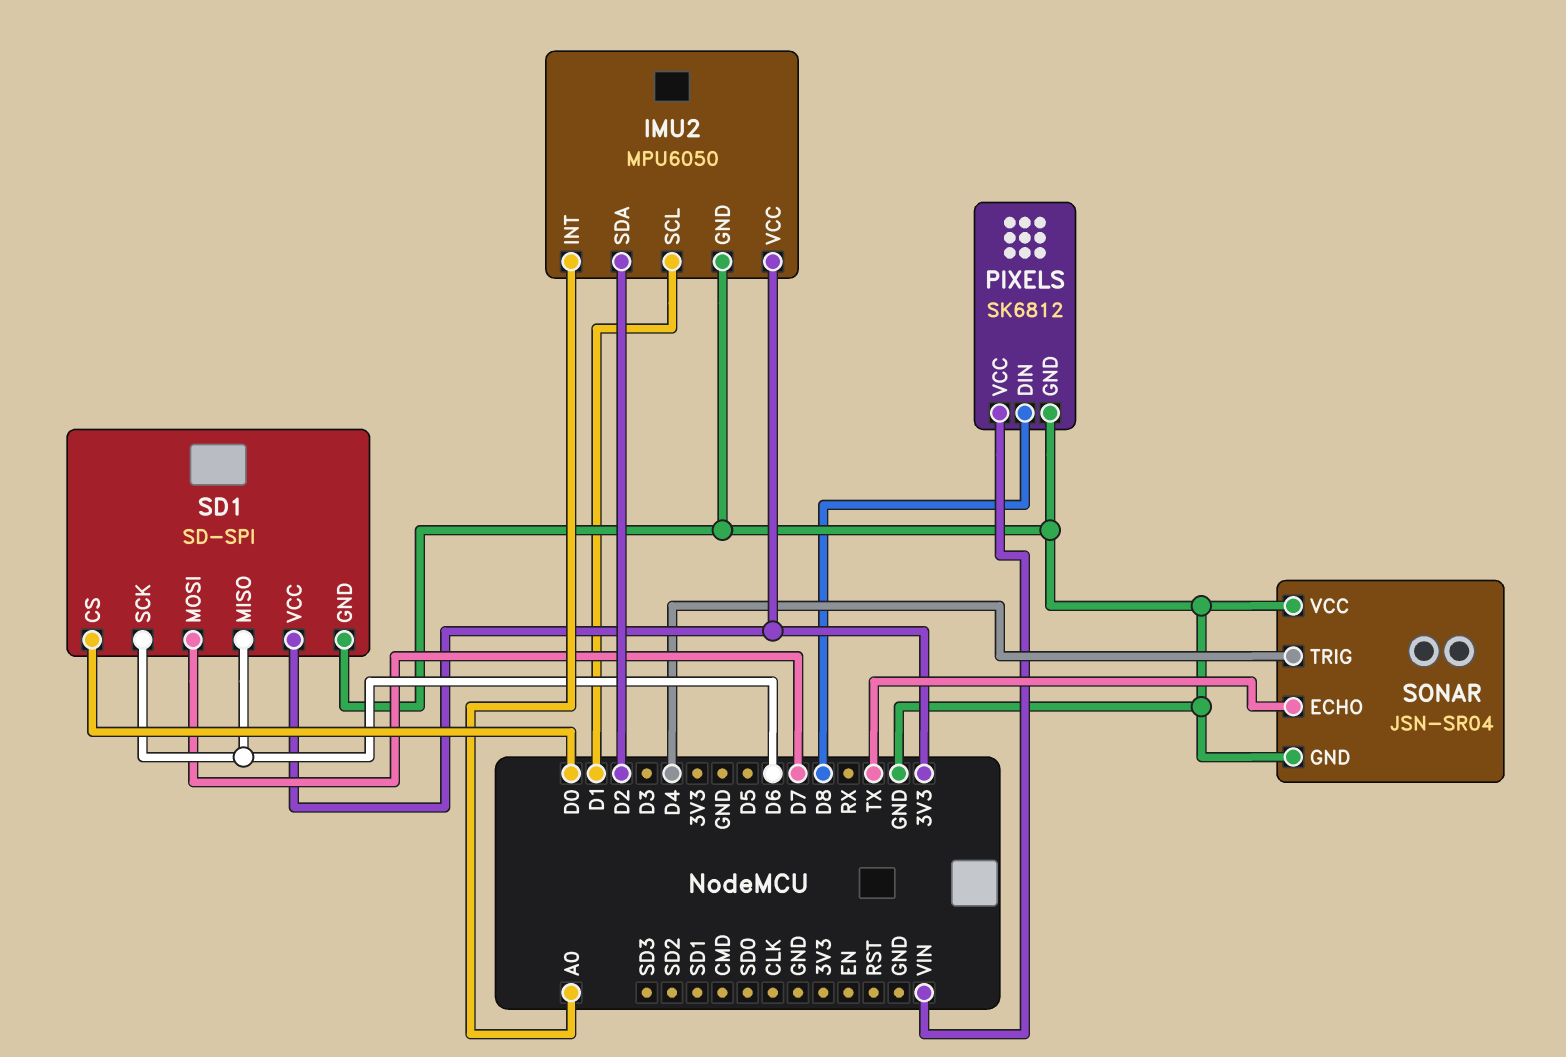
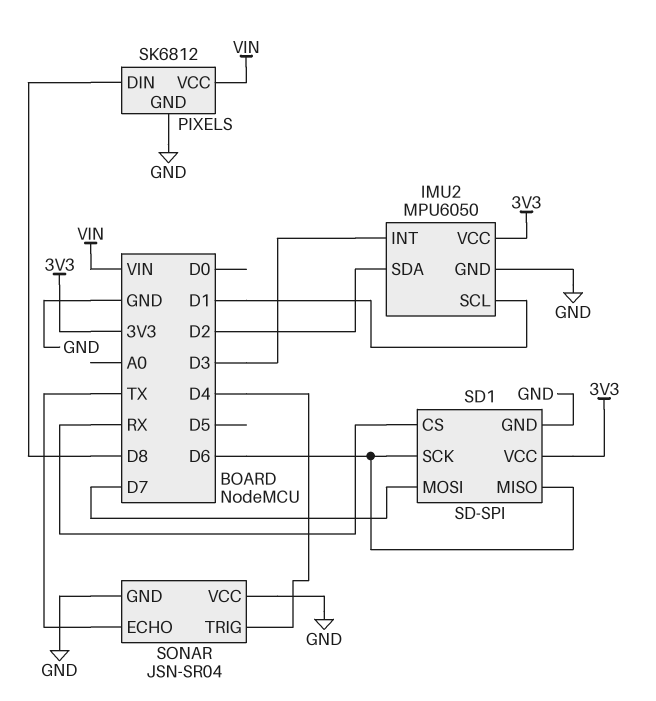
IMU2 pin INT: A0 -> D3
SD1 pin CS: D0 -> RX

